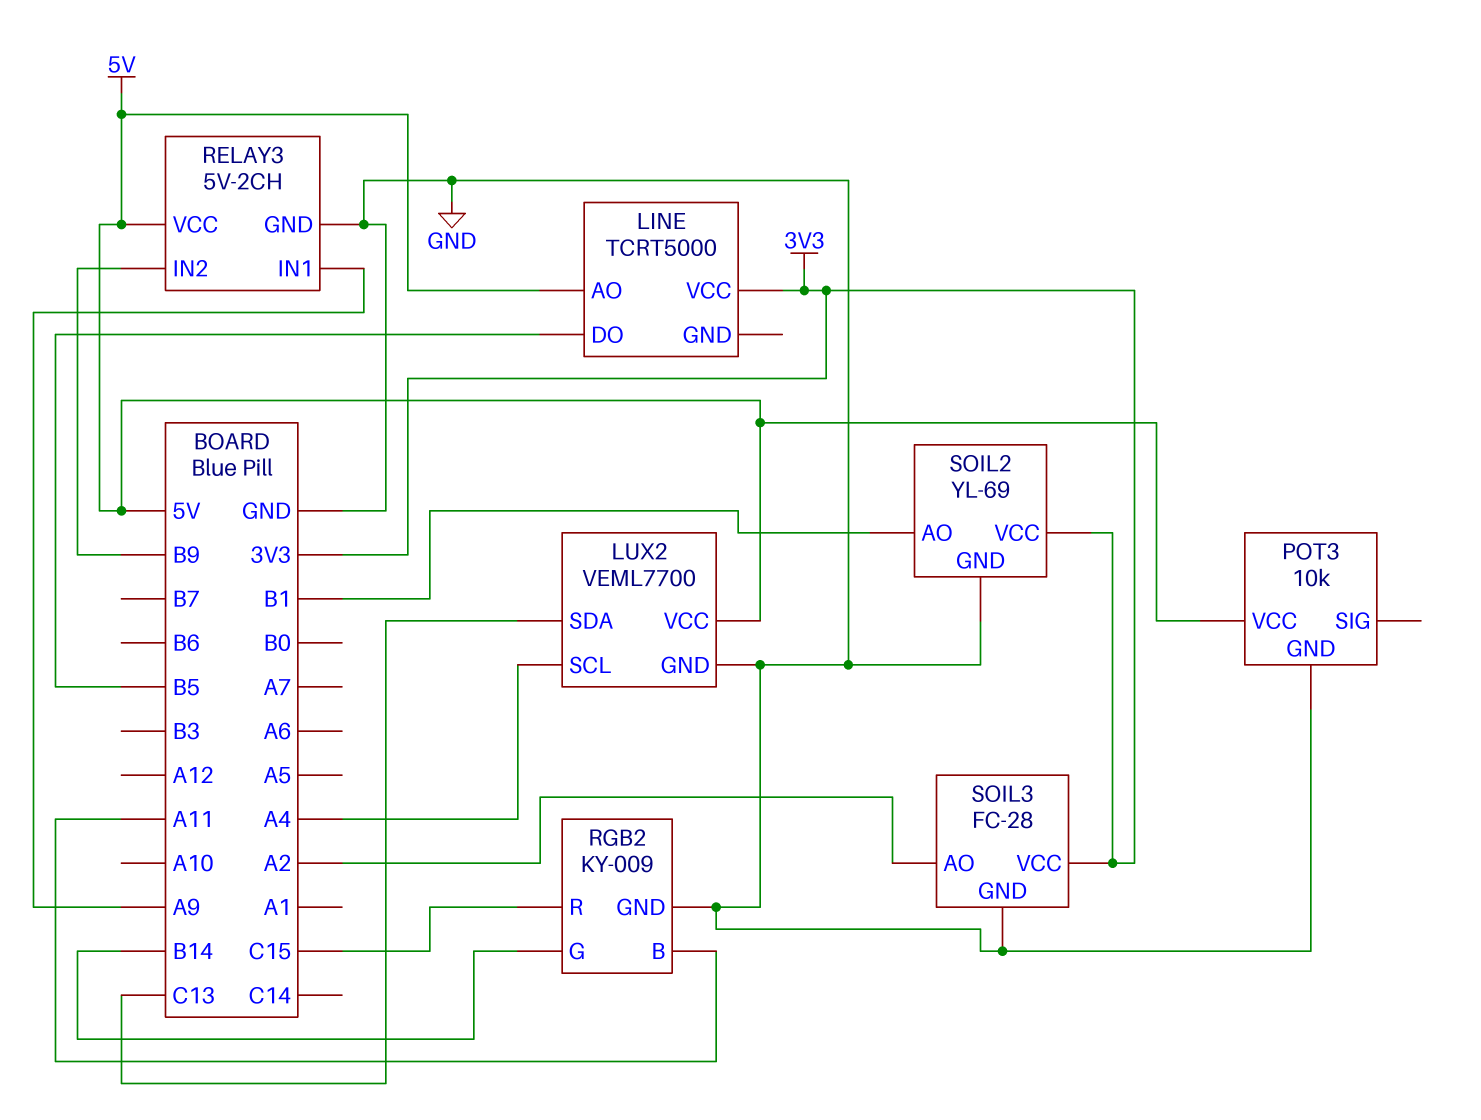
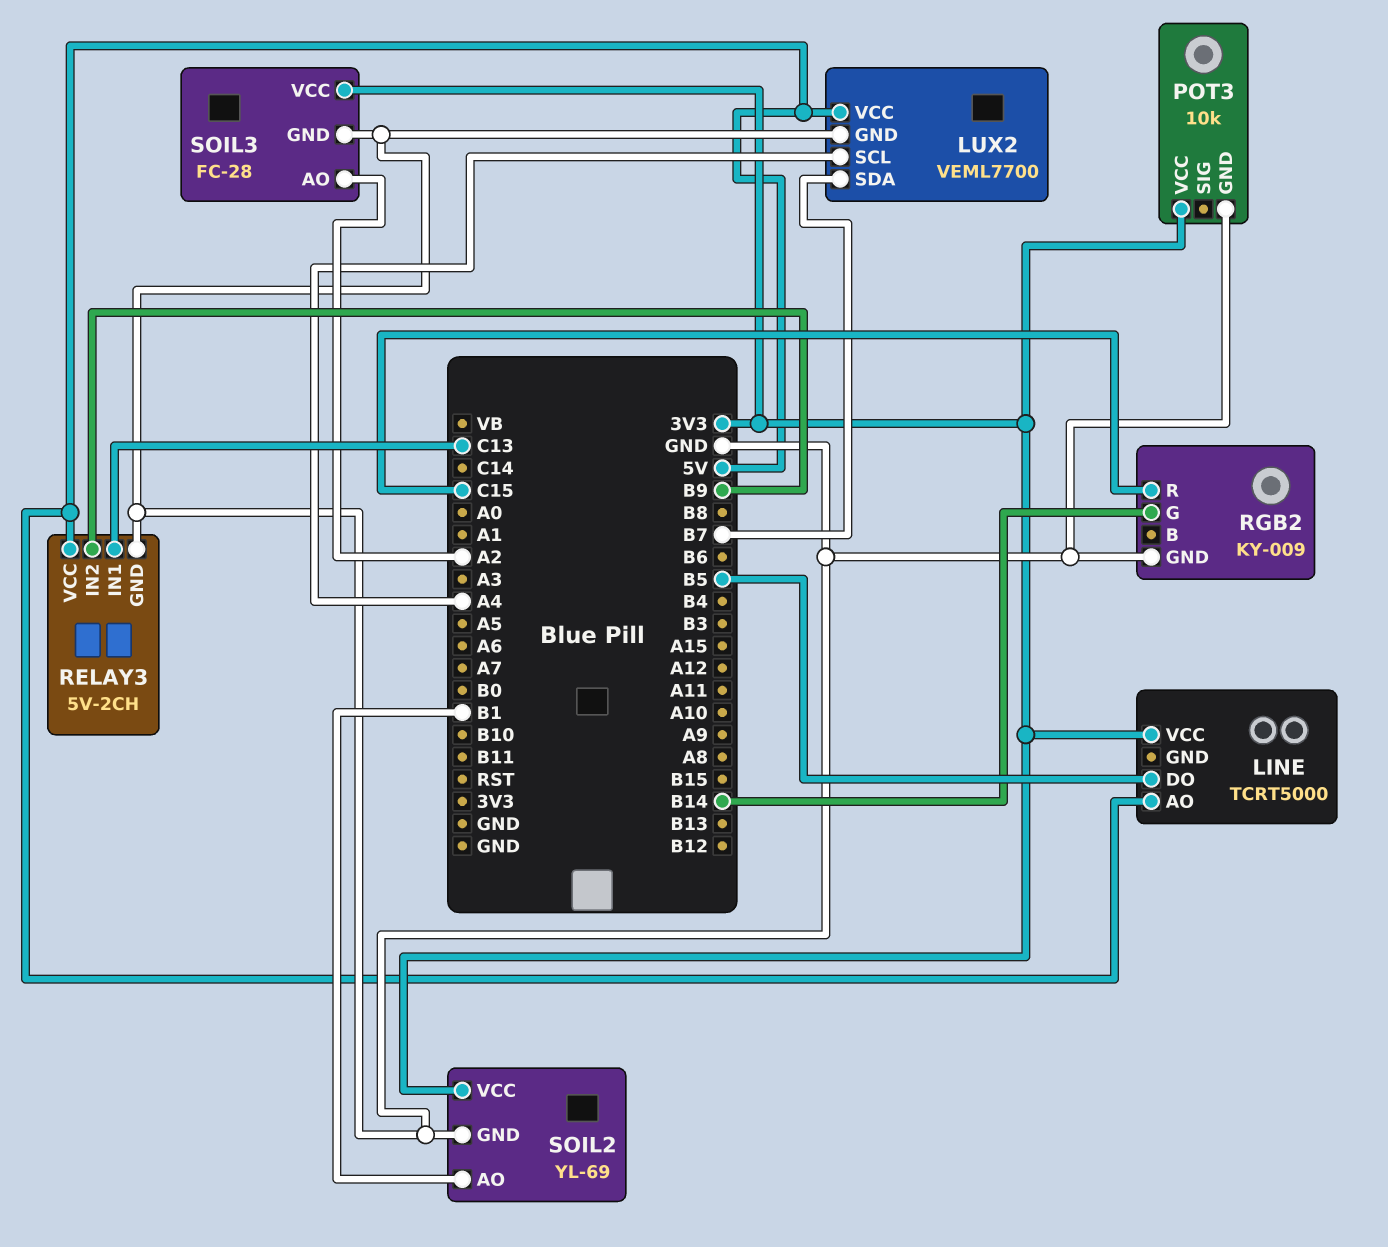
LUX2 pin SDA: C13 -> B7
POT3 pin VCC: 5V -> 3V3
RELAY3 pin IN1: A9 -> C13
RGB2 pin B: A11 -> none

